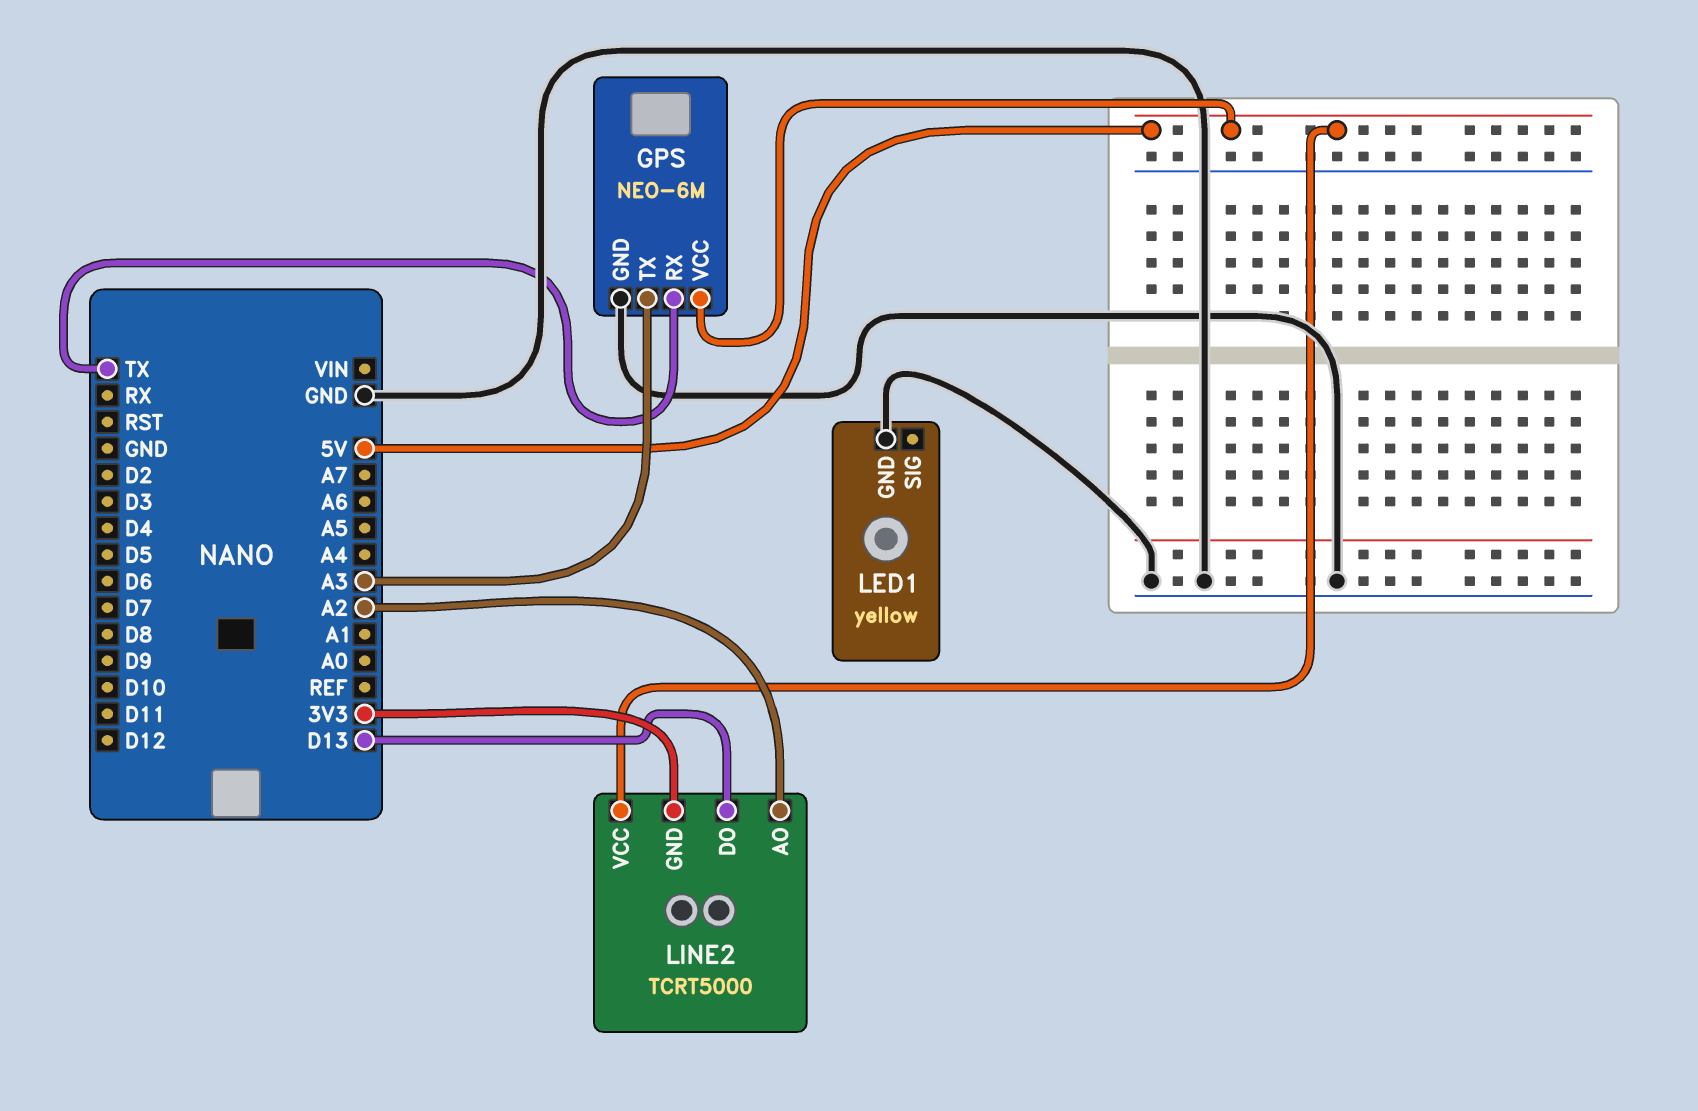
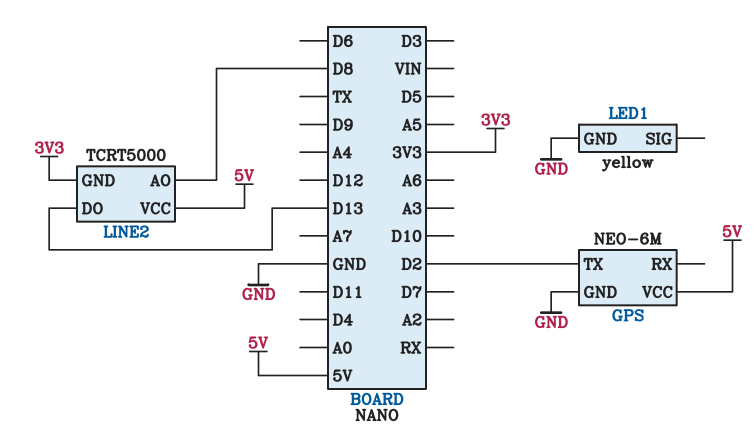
GPS pin RX: TX -> none
GPS pin TX: A3 -> D2
LINE2 pin AO: A2 -> D8

